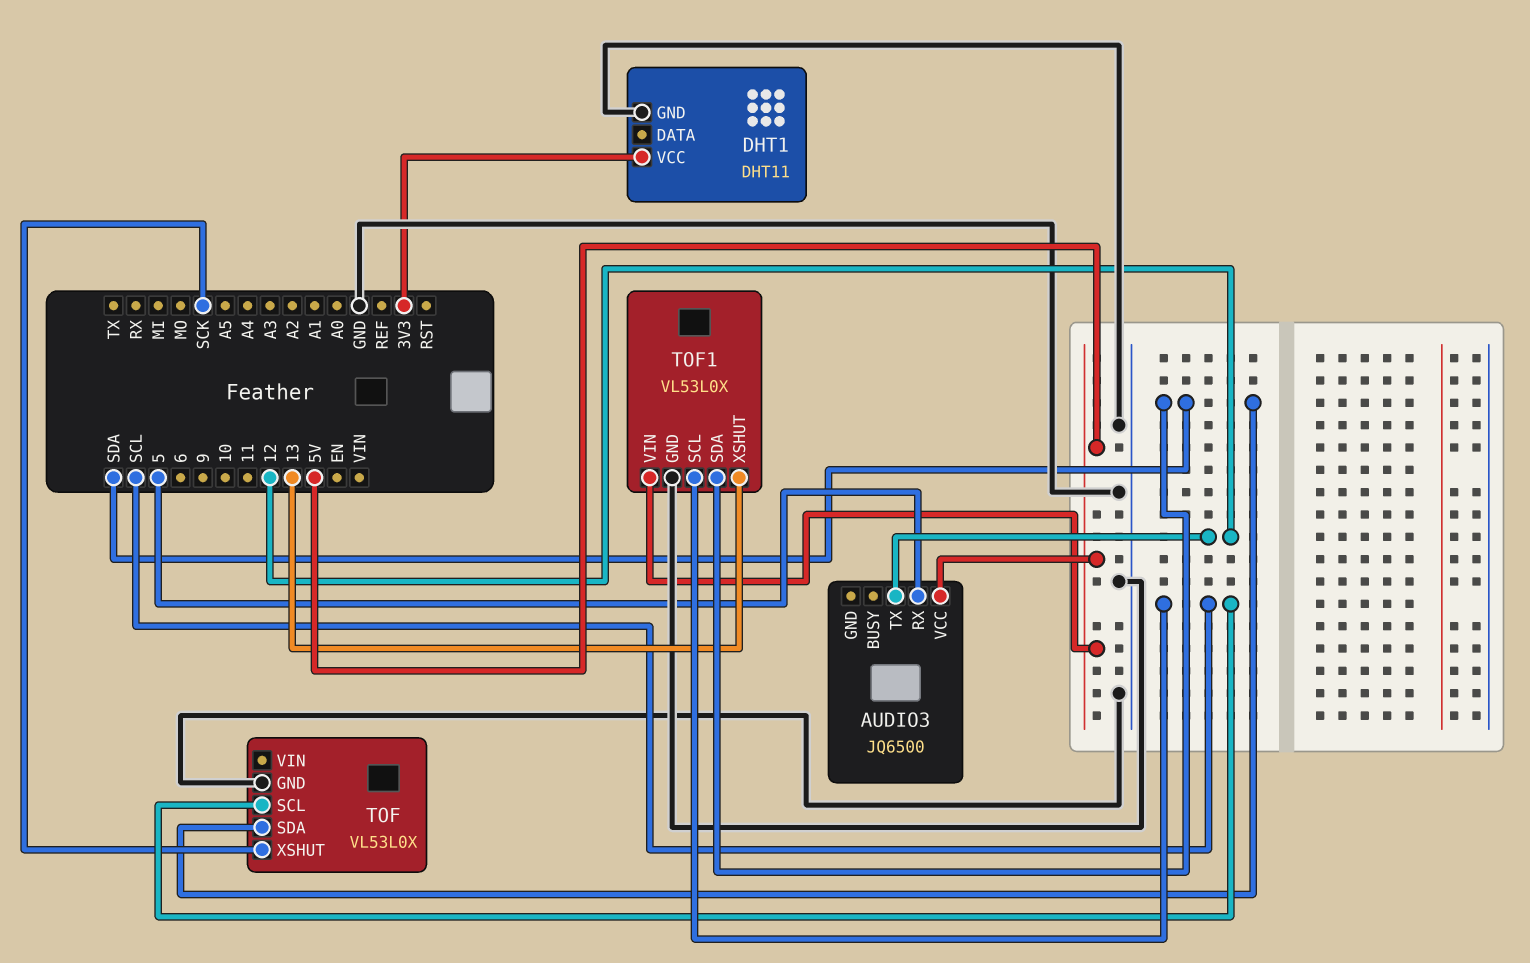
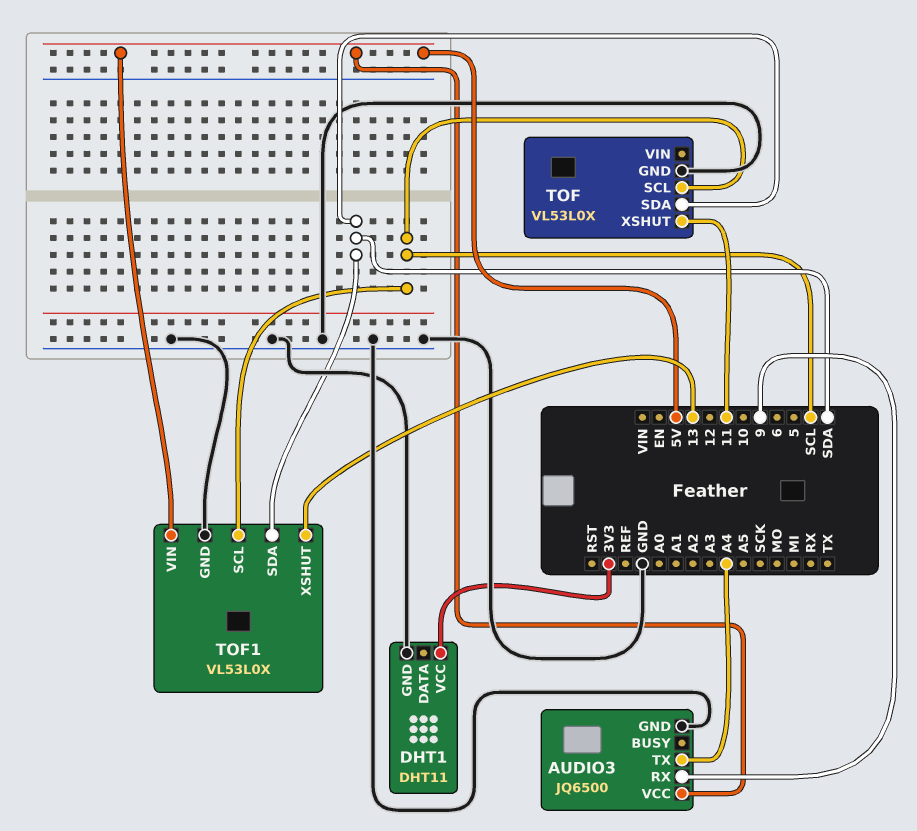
AUDIO3 pin GND: none -> GND
AUDIO3 pin RX: 5 -> 9
AUDIO3 pin TX: 12 -> A4
TOF pin XSHUT: SCK -> 11

